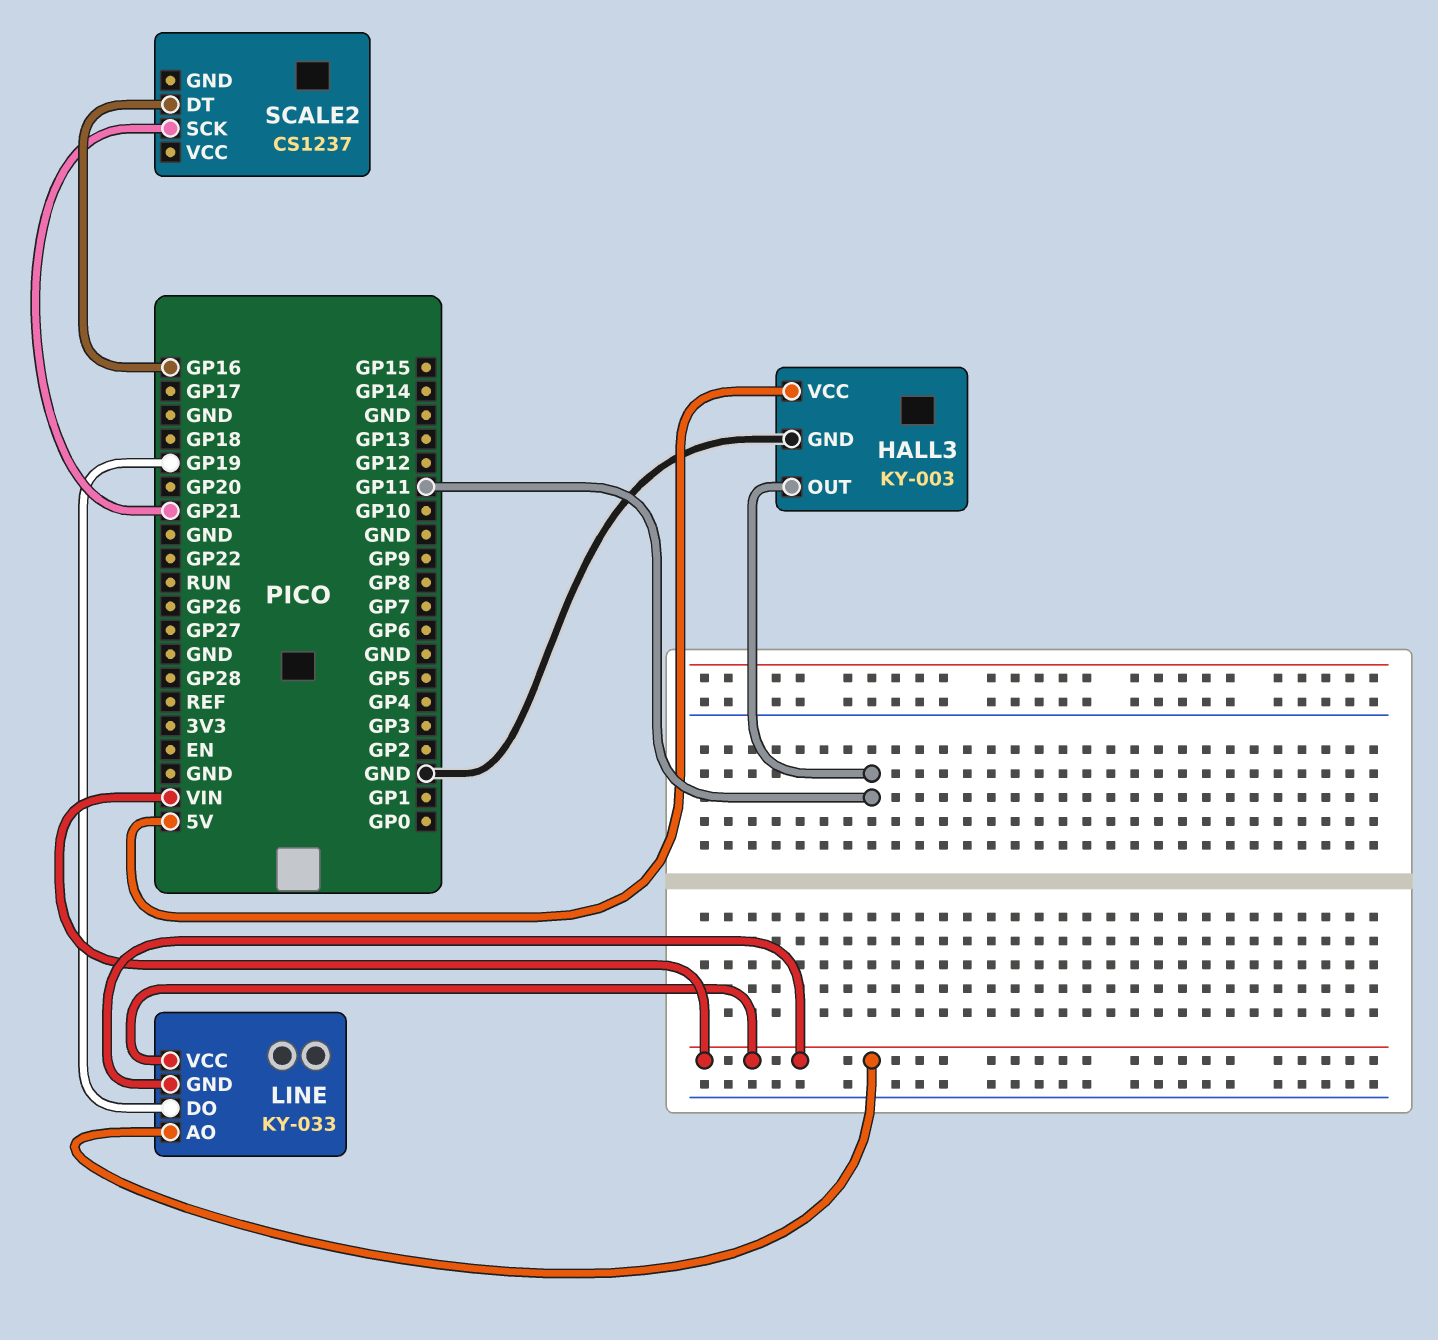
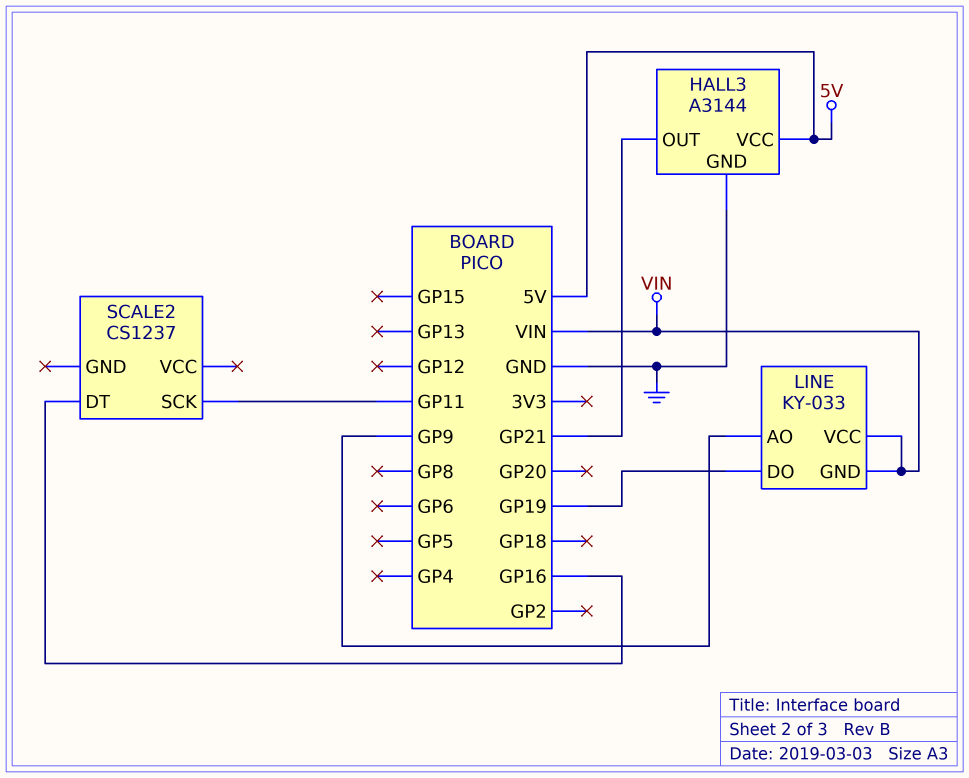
HALL3: KY-003 -> A3144
HALL3 pin OUT: GP11 -> GP21
LINE pin AO: VIN -> GP9
SCALE2 pin SCK: GP21 -> GP11

